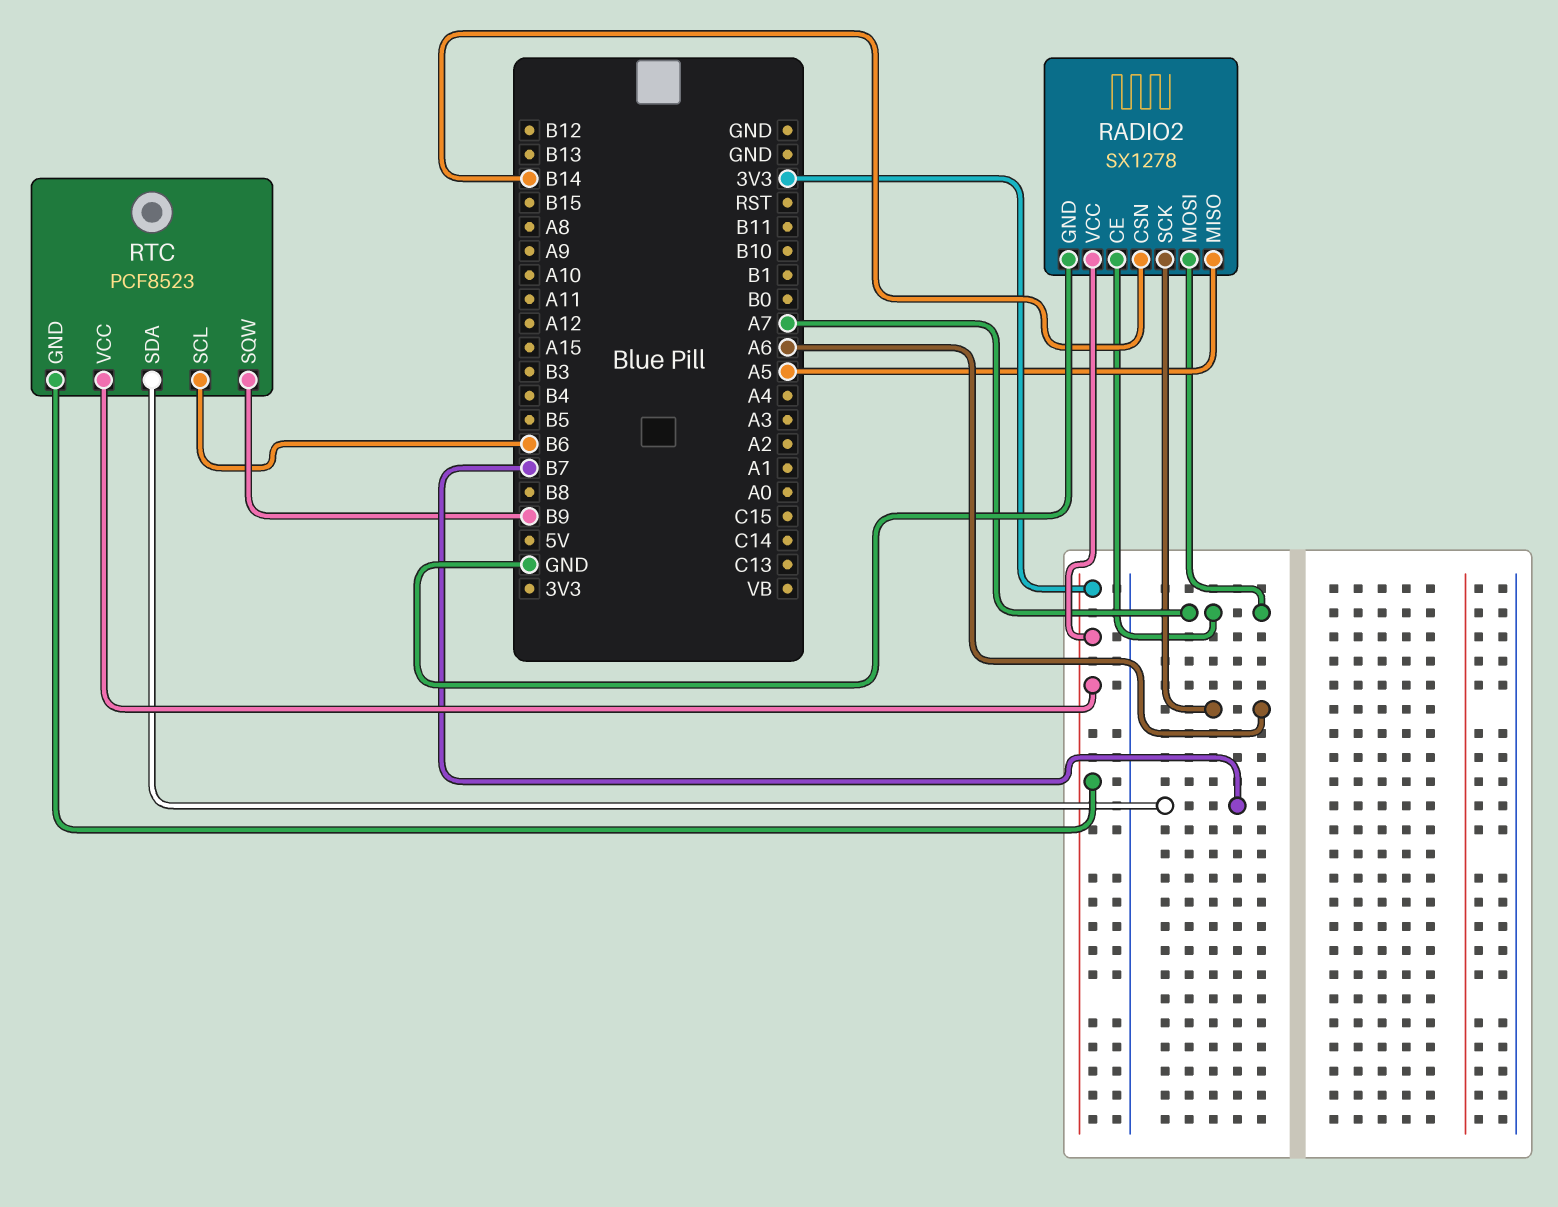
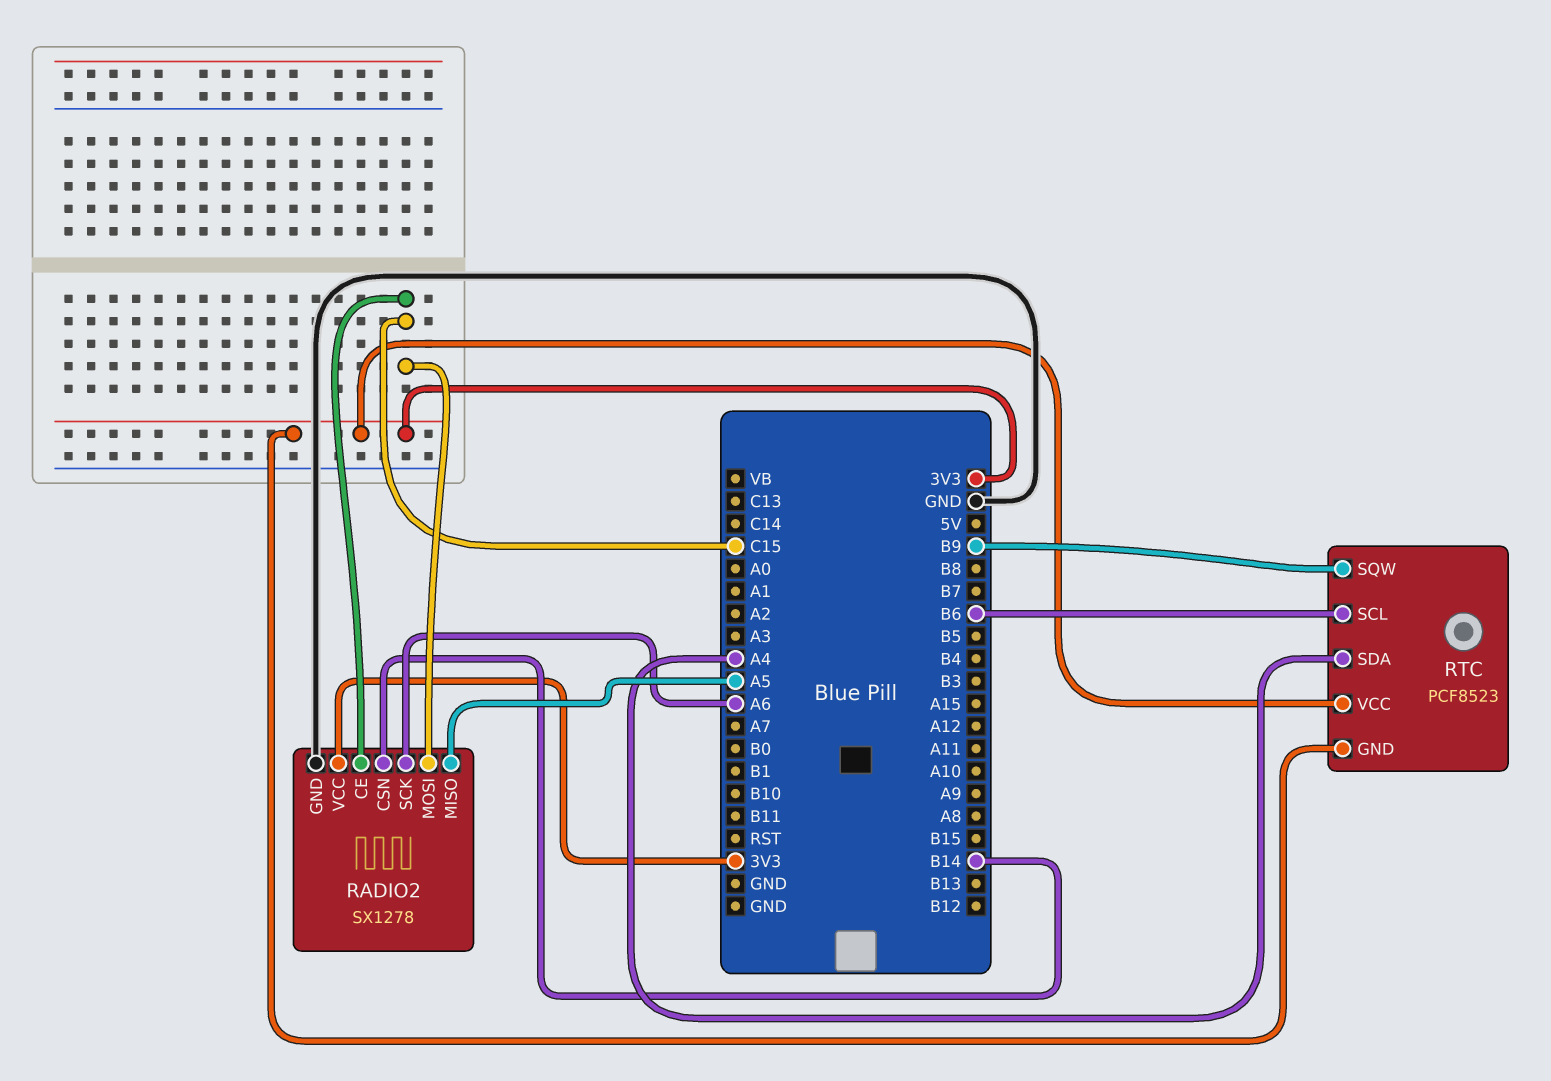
RADIO2 pin CE: A7 -> C15
RADIO2 pin MOSI: A7 -> C15
RTC pin SDA: B7 -> A4

